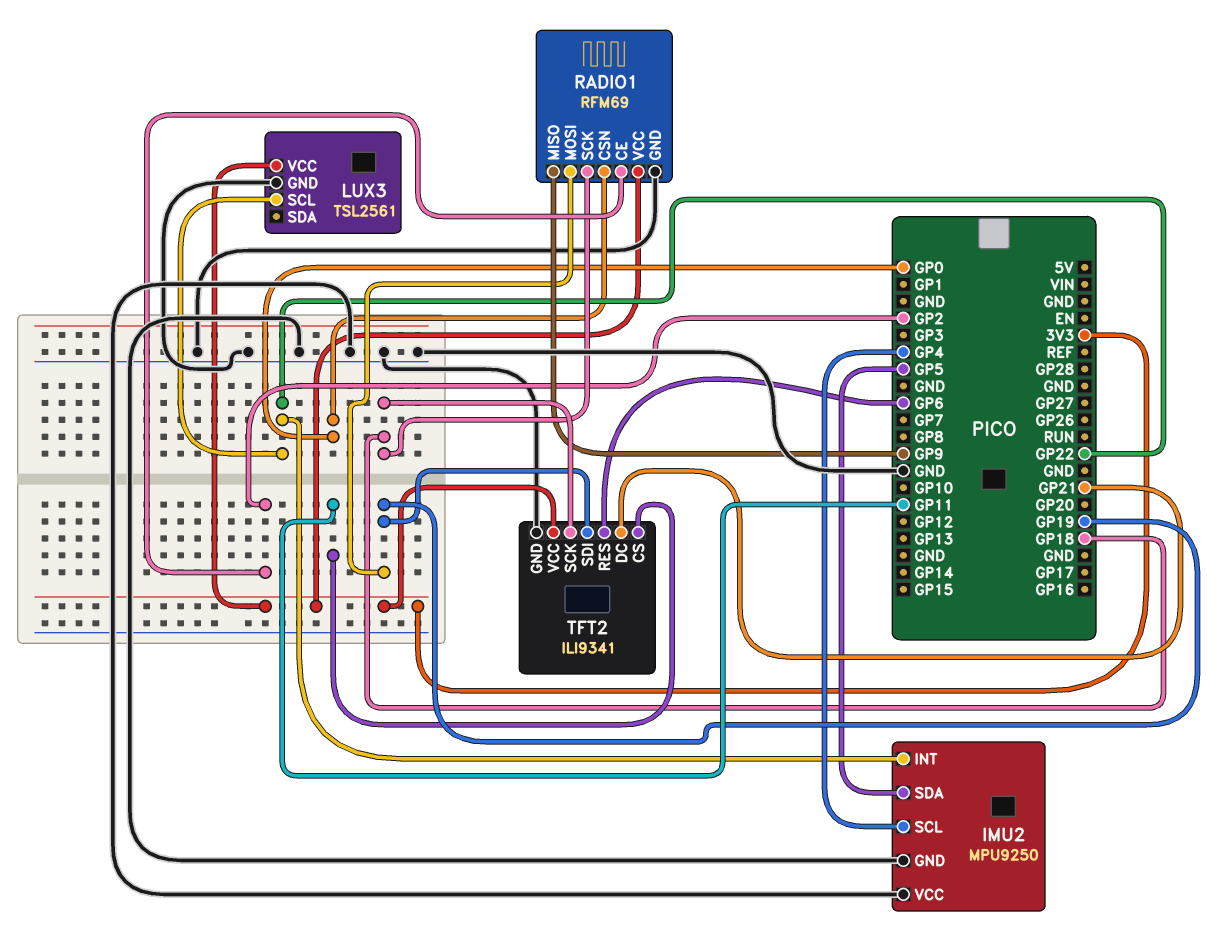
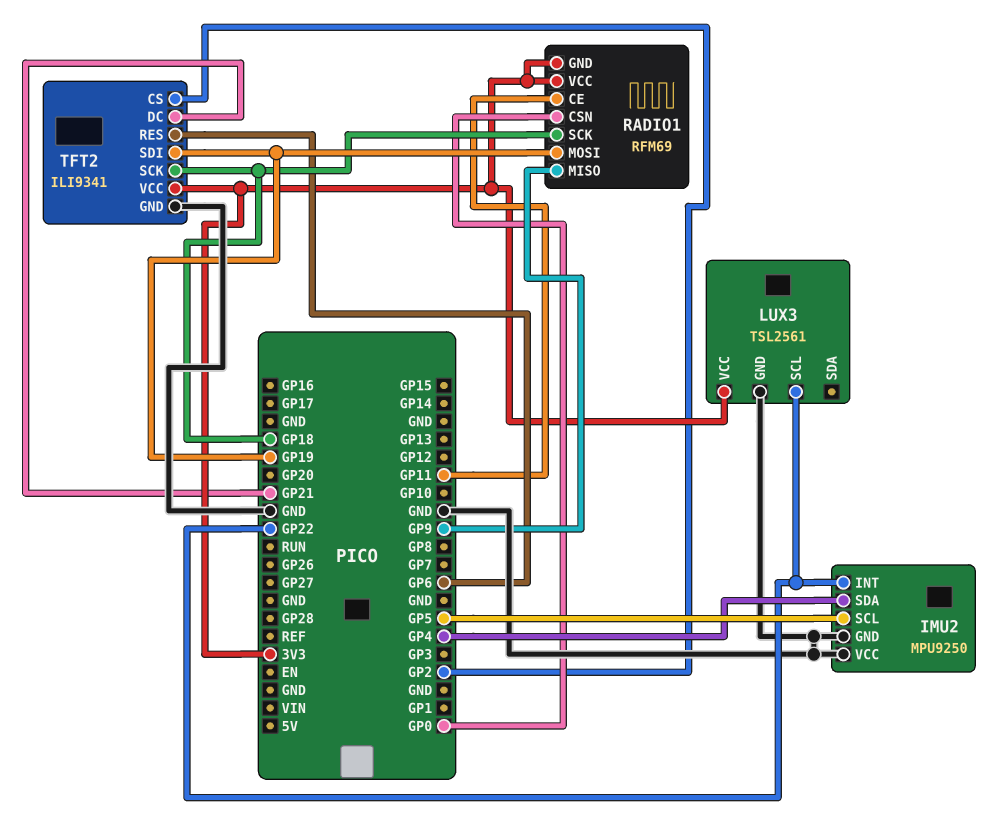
IMU2 pin SCL: GP4 -> GP5
IMU2 pin SDA: GP5 -> GP4
RADIO1 pin CE: GP2 -> GP11
RADIO1 pin GND: GND -> 3V3
TFT2 pin CS: GP11 -> GP2

